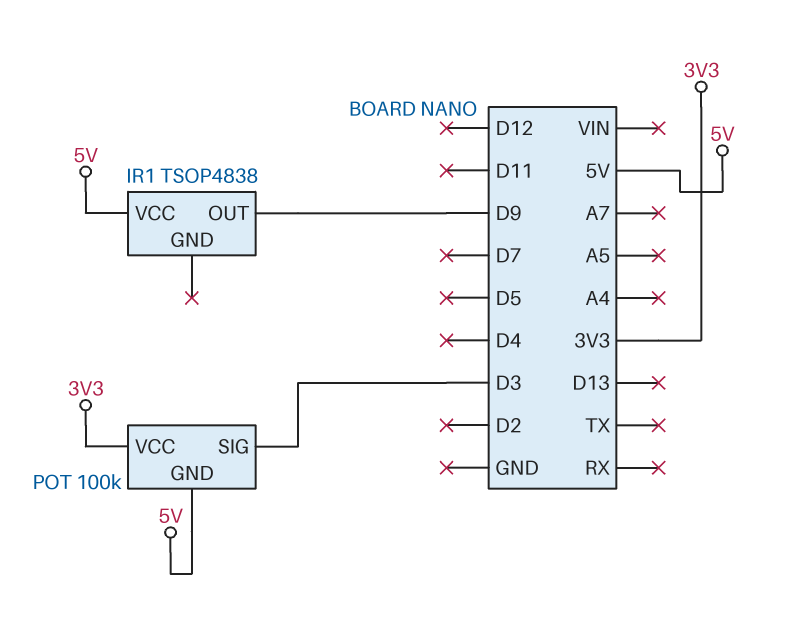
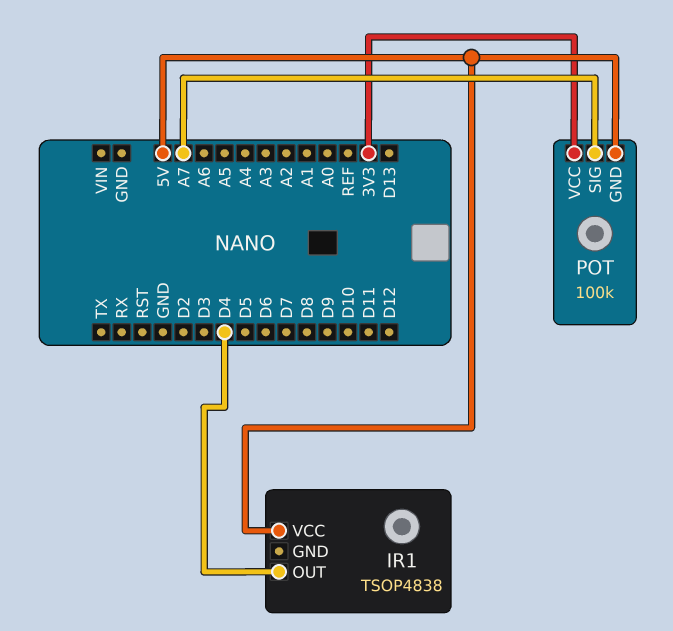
IR1 pin OUT: D9 -> D4
POT pin SIG: D3 -> A7

